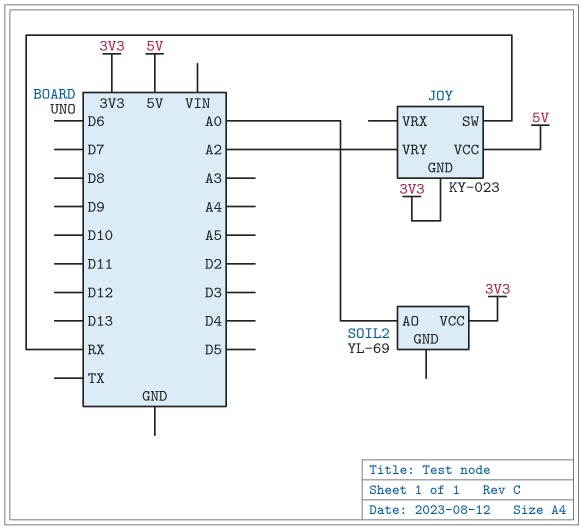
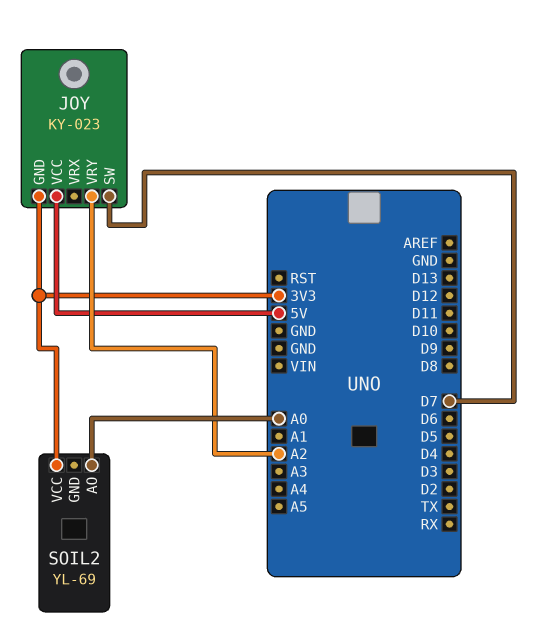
JOY pin SW: RX -> D7

